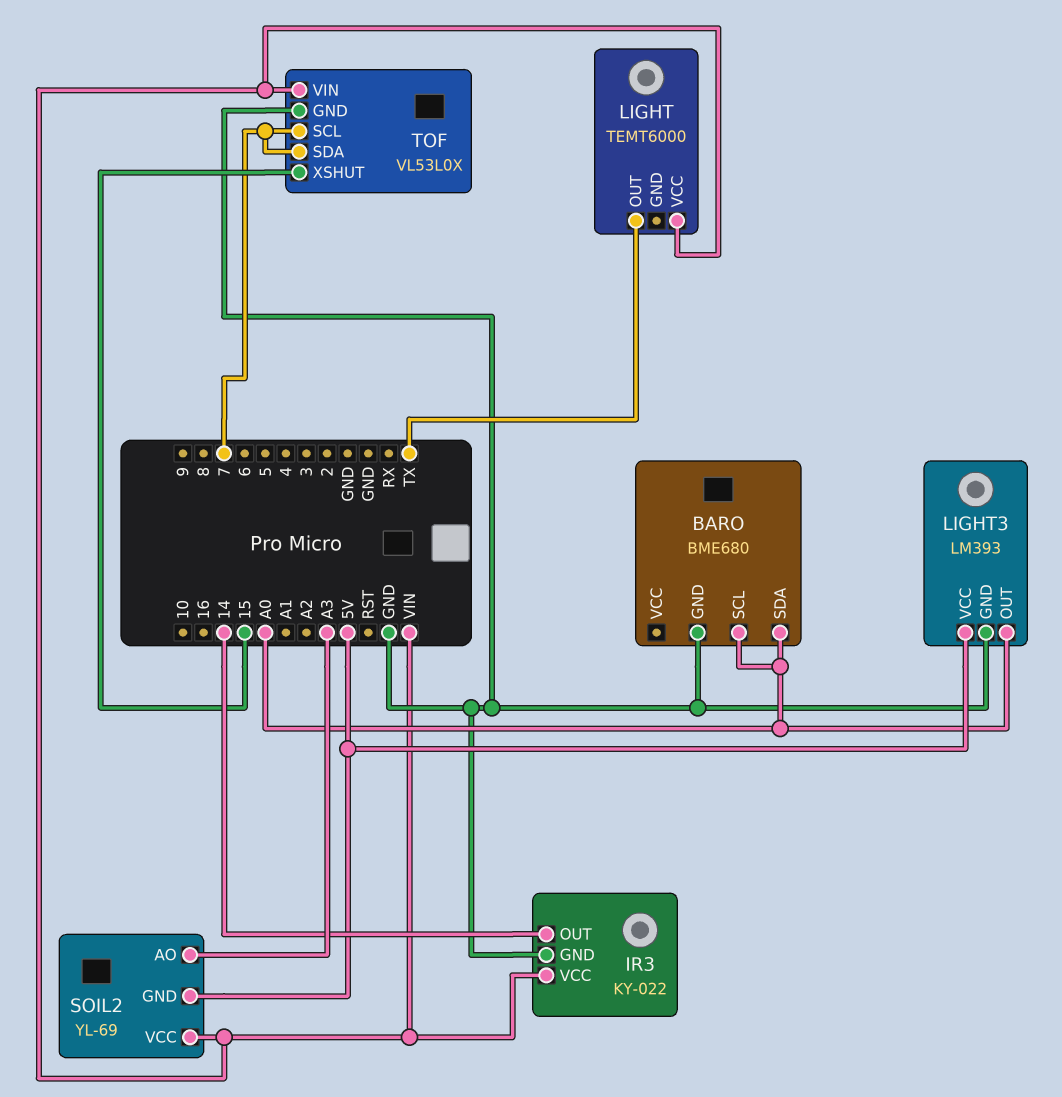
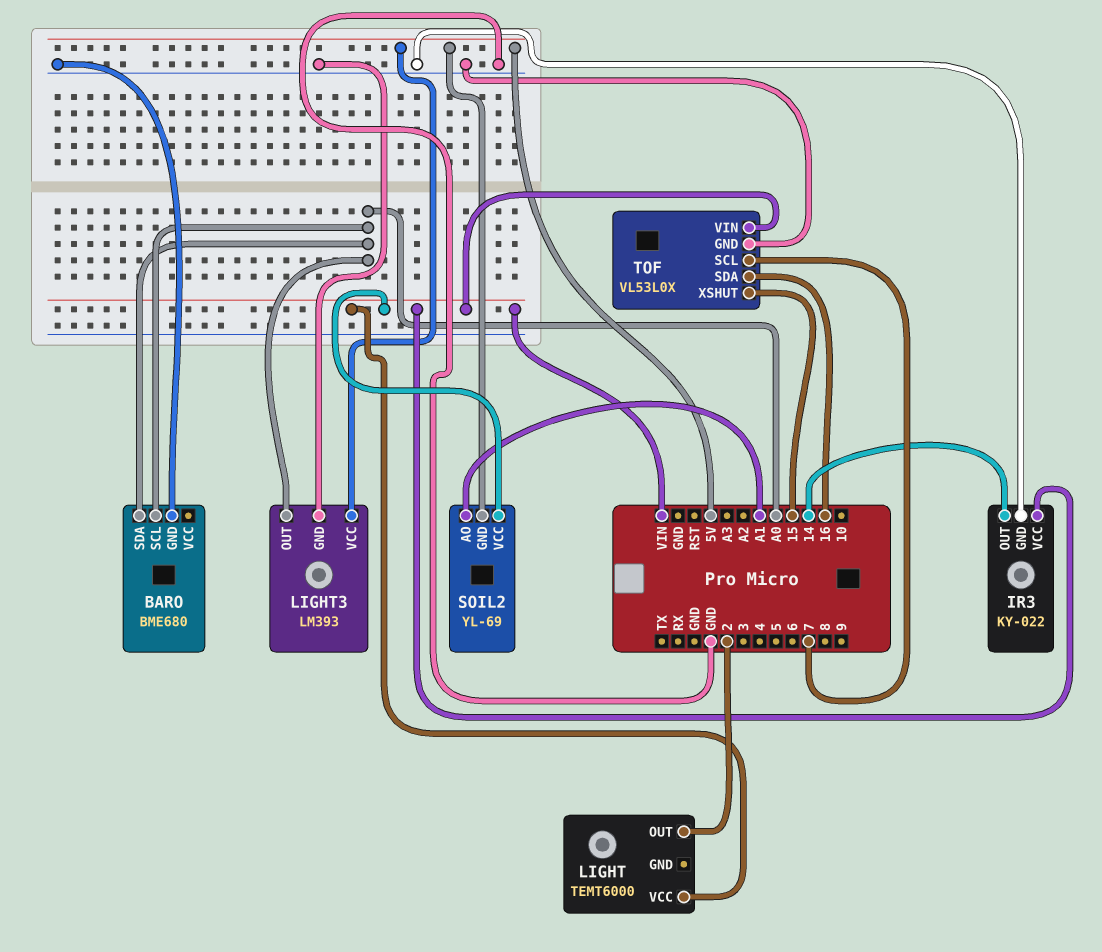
LIGHT pin OUT: TX -> 2
SOIL2 pin AO: A3 -> A1
TOF pin SDA: 7 -> 16

